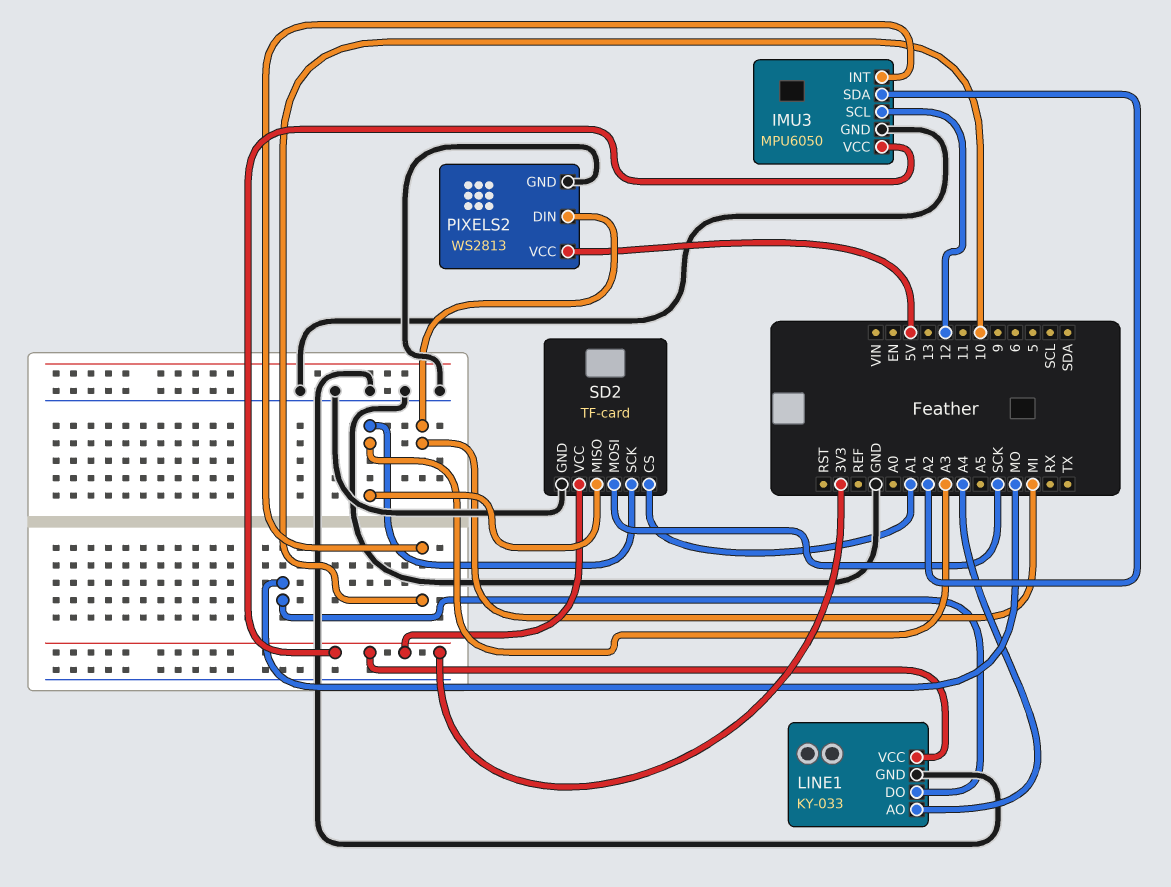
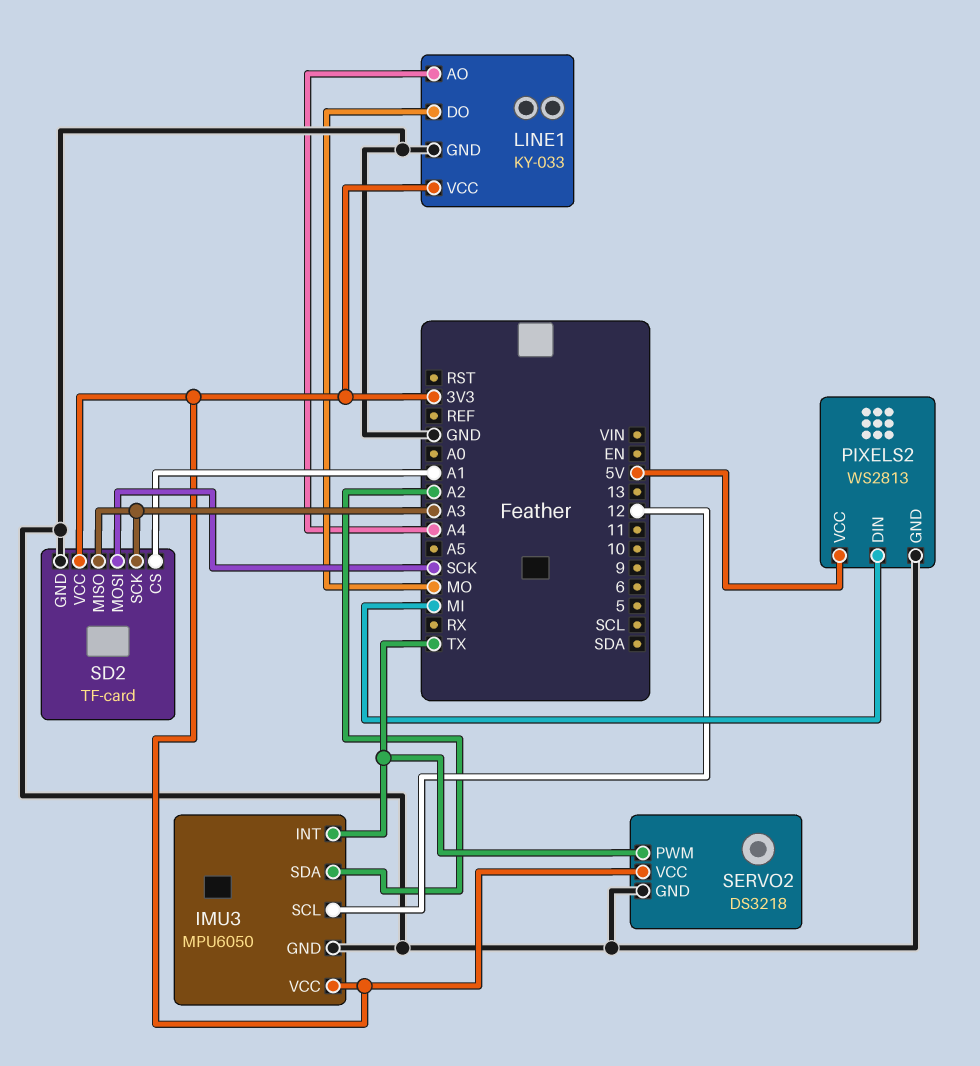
IMU3 pin INT: 10 -> TX
SERVO2: none -> DS3218
SERVO2 pin GND: none -> GND
SERVO2 pin PWM: none -> TX
SERVO2 pin VCC: none -> 3V3

